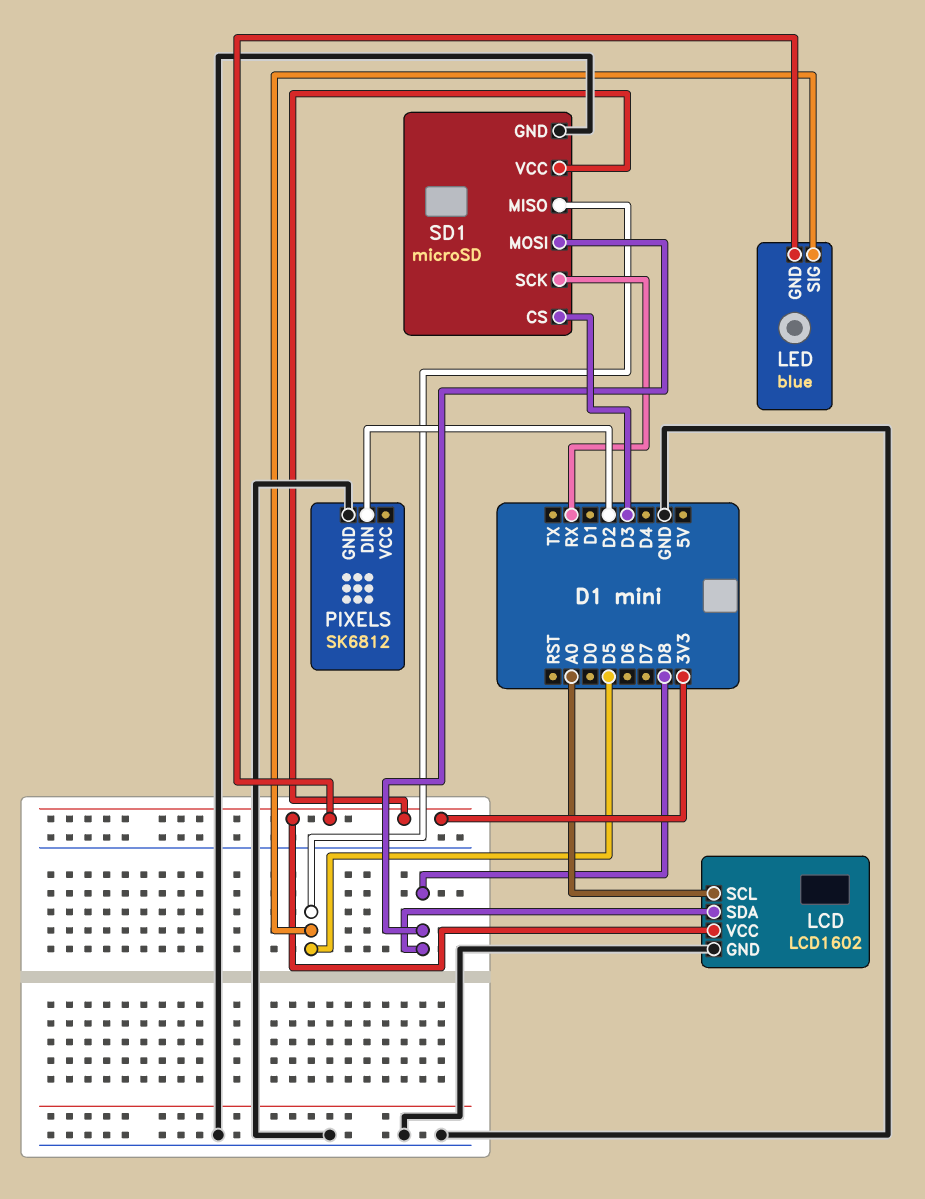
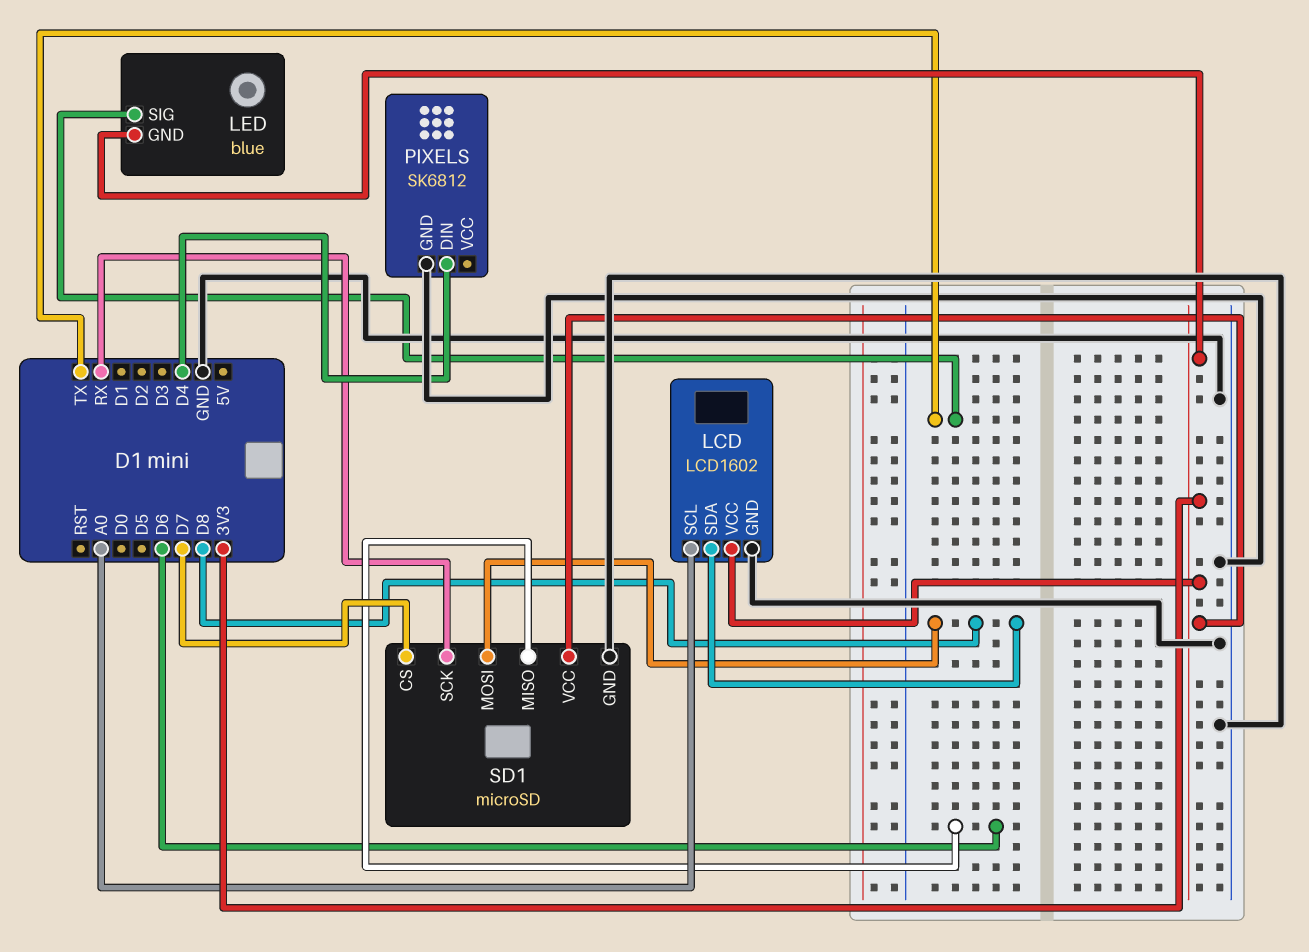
LED pin SIG: D5 -> TX
PIXELS pin DIN: D2 -> D4
SD1 pin CS: D3 -> D7
SD1 pin MISO: D5 -> D6

